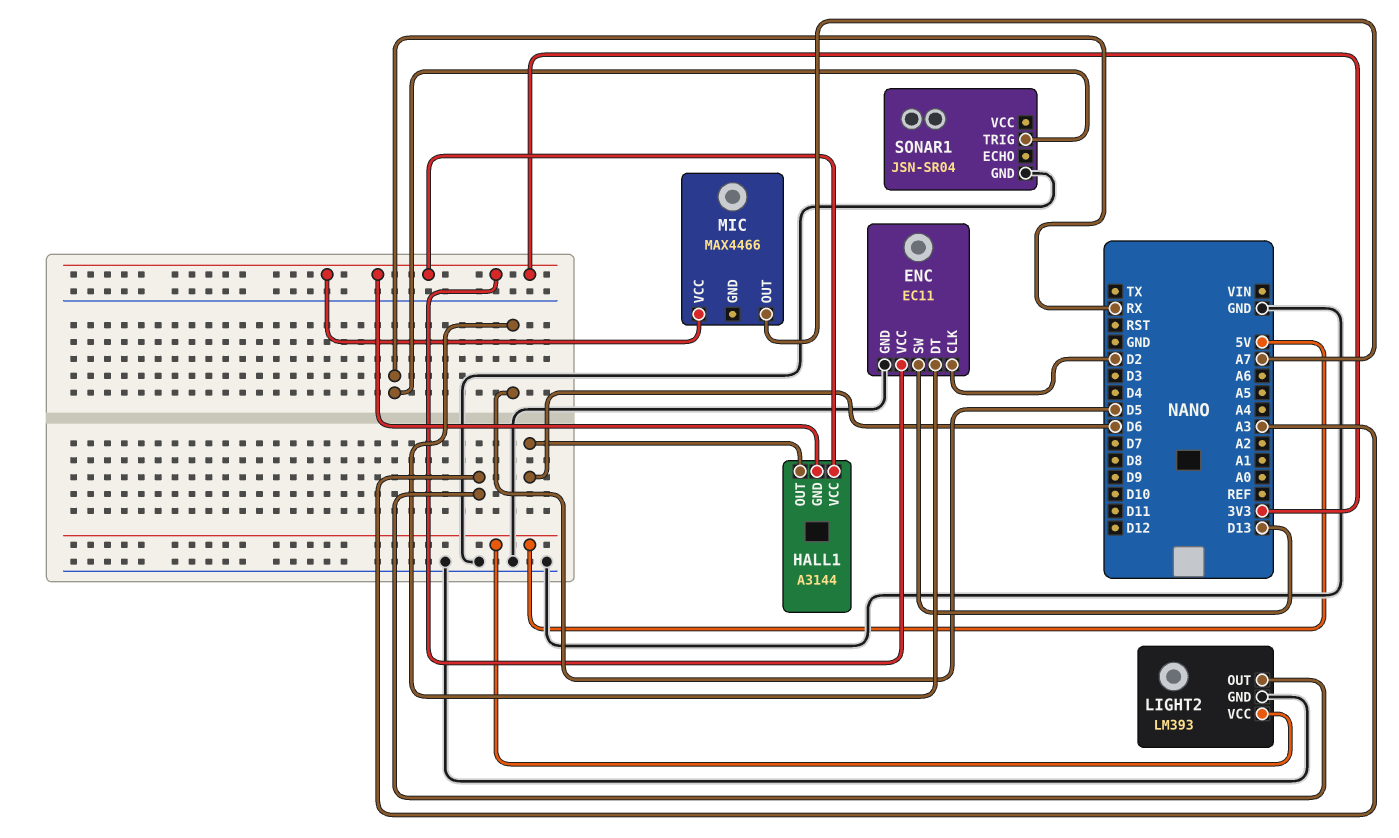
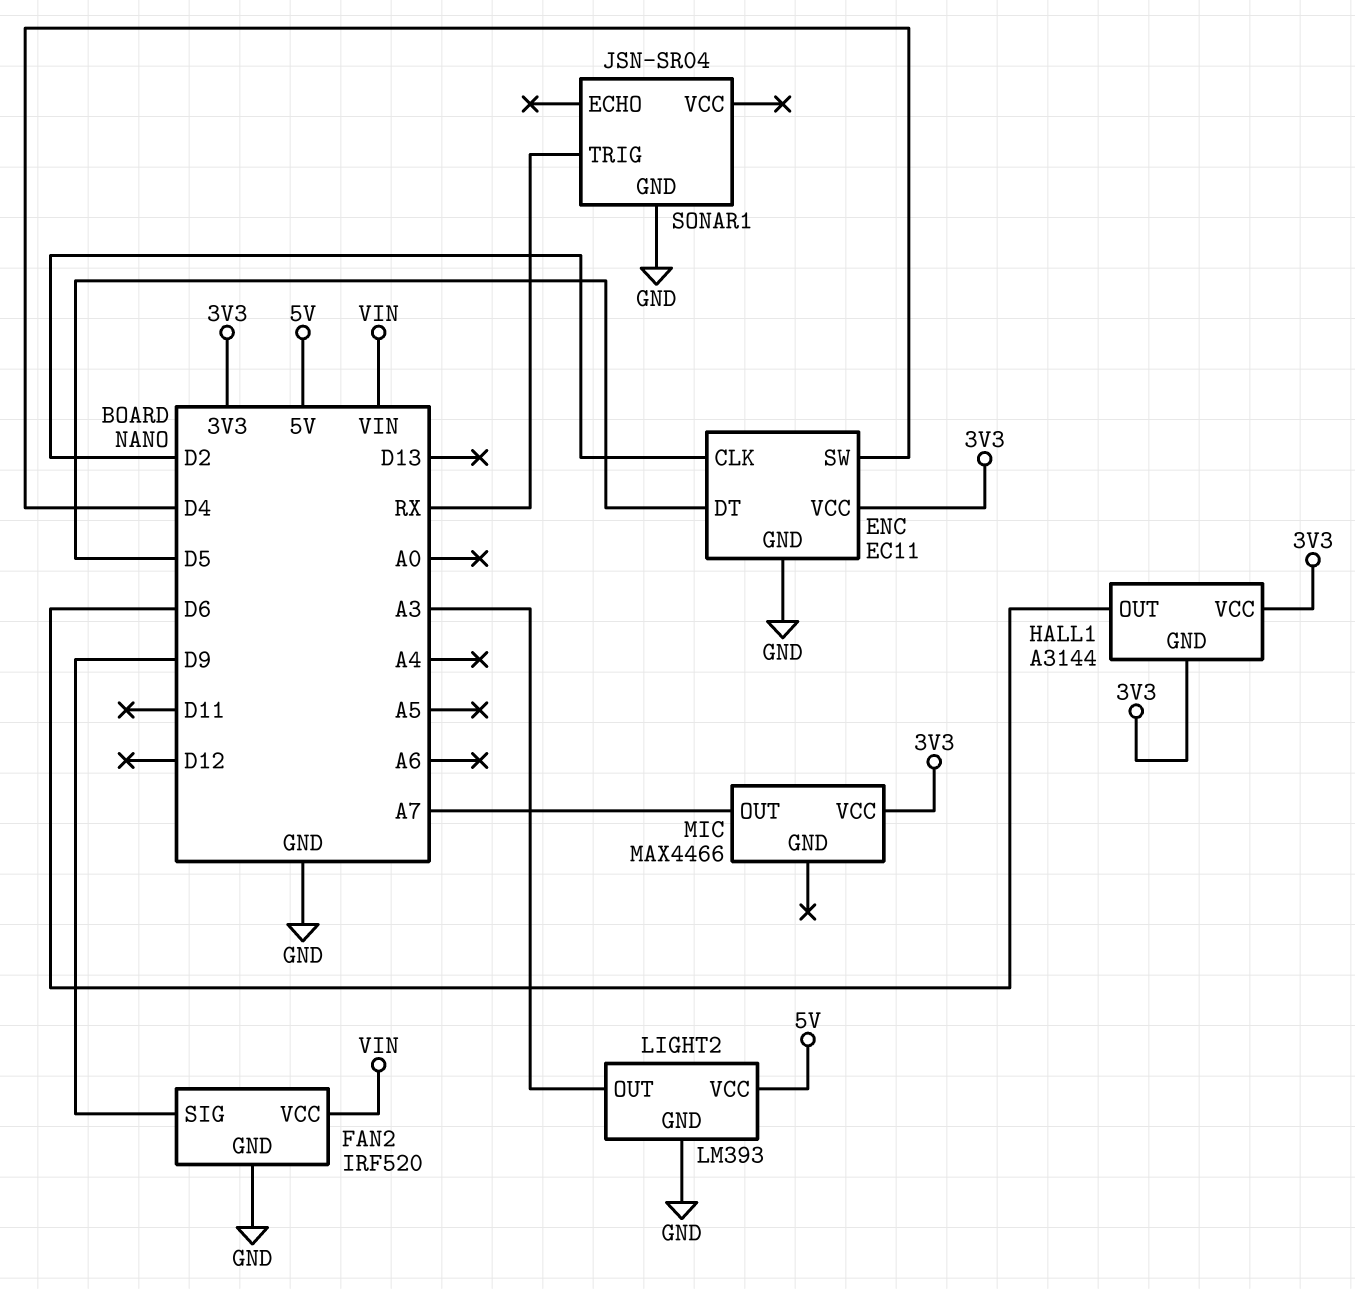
ENC pin SW: D13 -> D4
FAN2: none -> IRF520
FAN2 pin GND: none -> GND
FAN2 pin SIG: none -> D9
FAN2 pin VCC: none -> VIN

